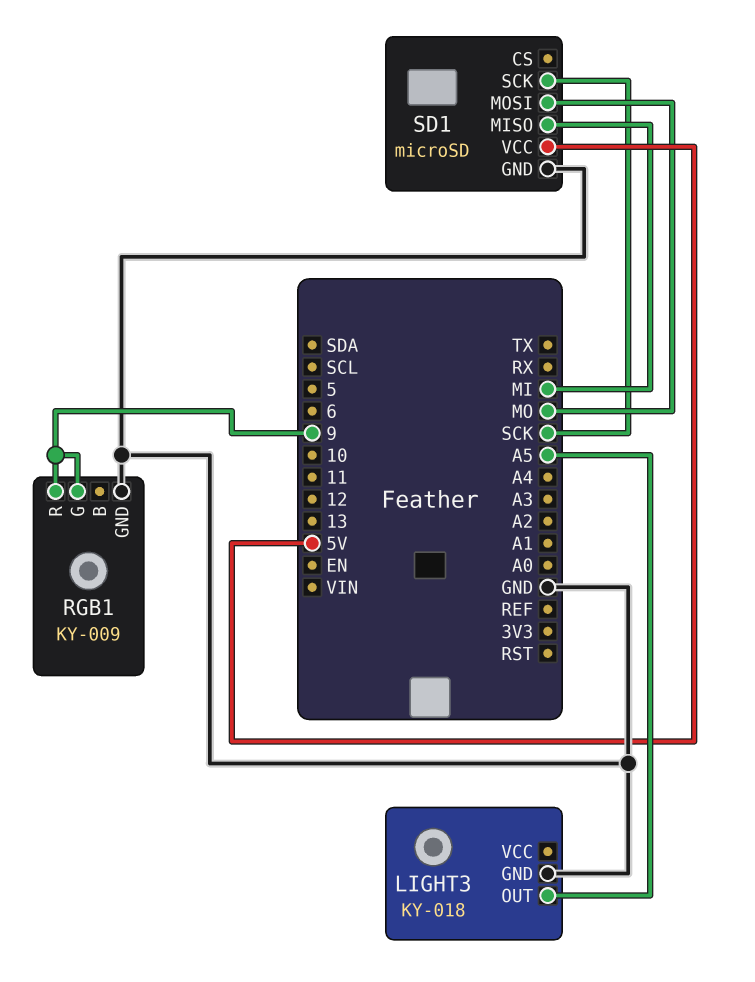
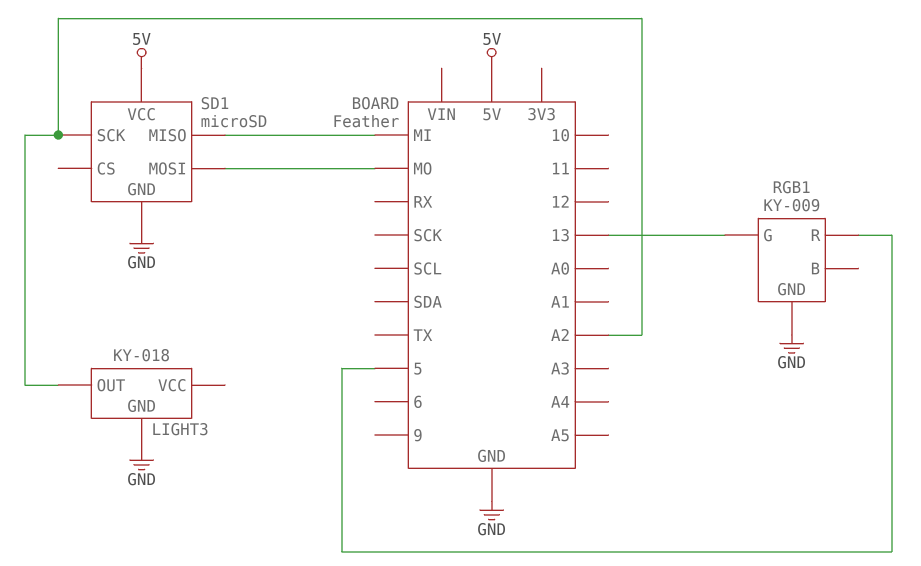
LIGHT3 pin OUT: A5 -> A2
RGB1 pin G: 9 -> 13
RGB1 pin R: 9 -> 5
SD1 pin SCK: SCK -> A2

